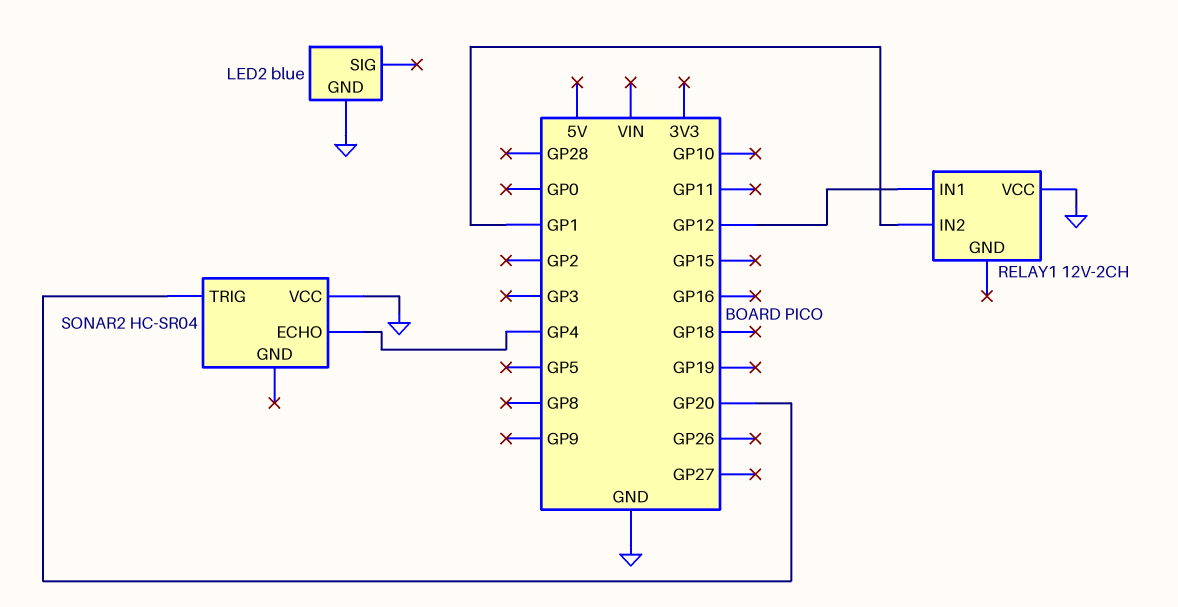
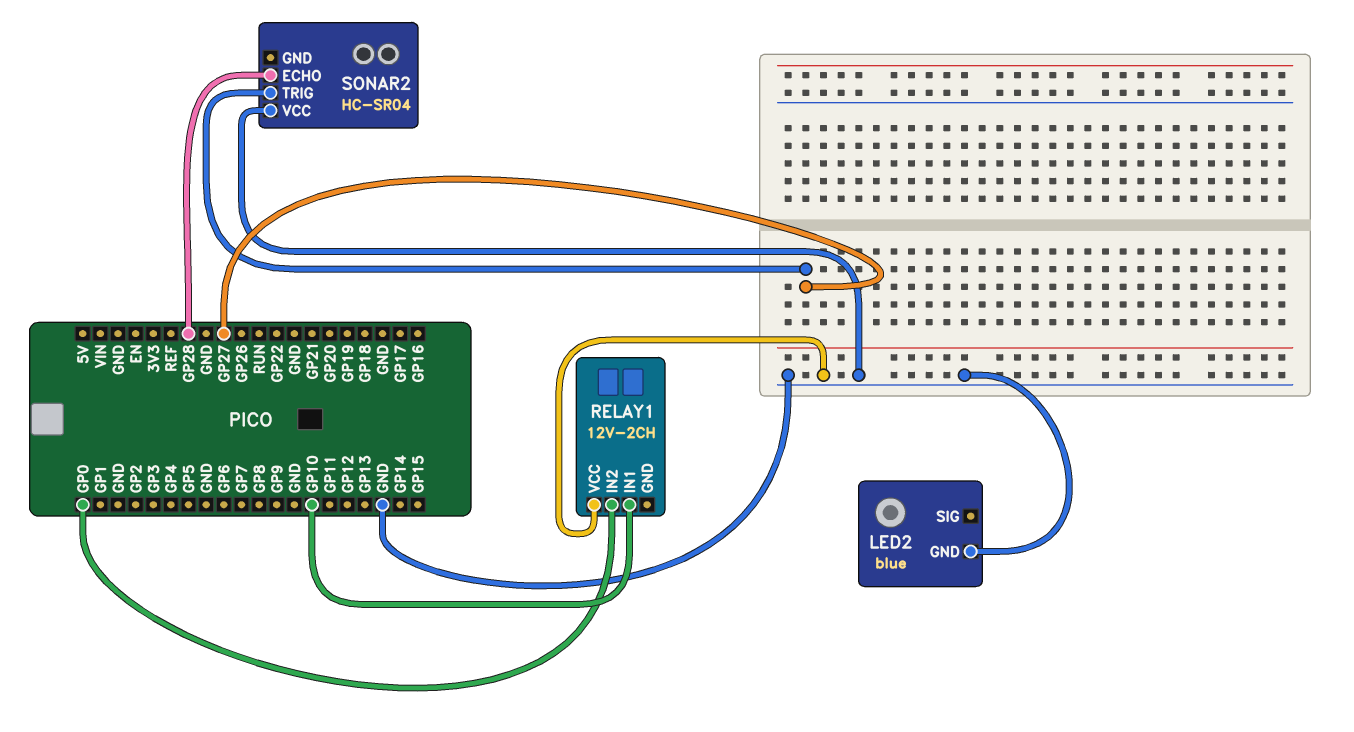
RELAY1 pin IN1: GP12 -> GP10
RELAY1 pin IN2: GP1 -> GP0
SONAR2 pin ECHO: GP4 -> GP28
SONAR2 pin TRIG: GP20 -> GP27

